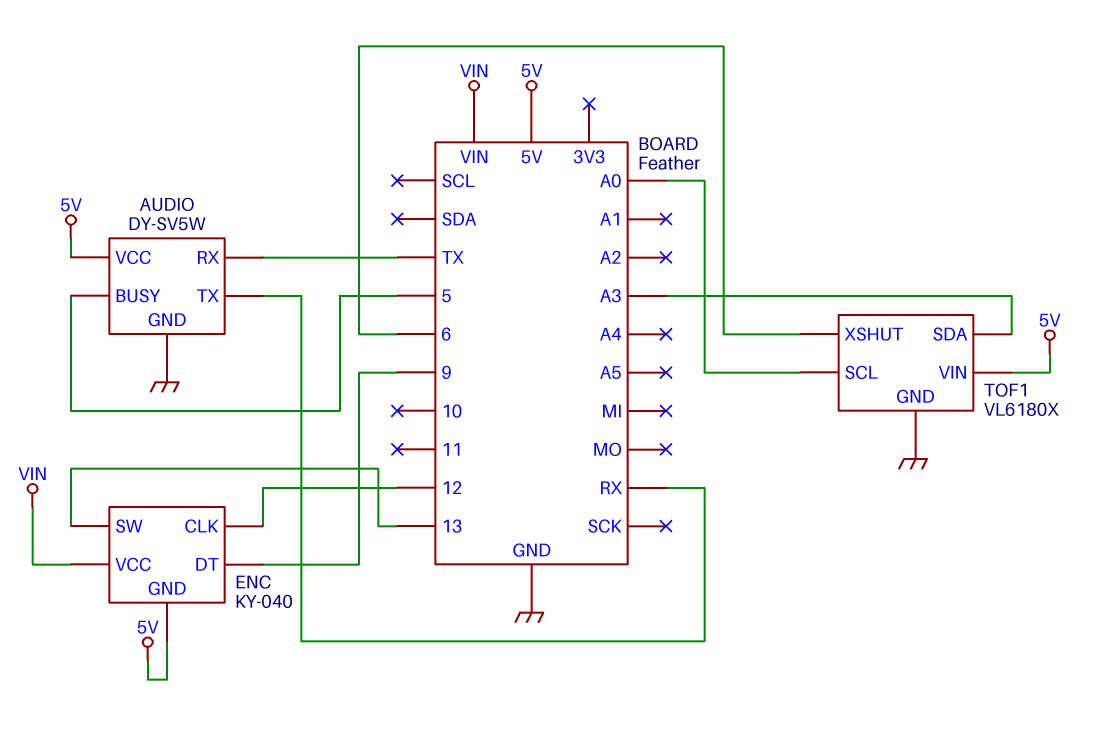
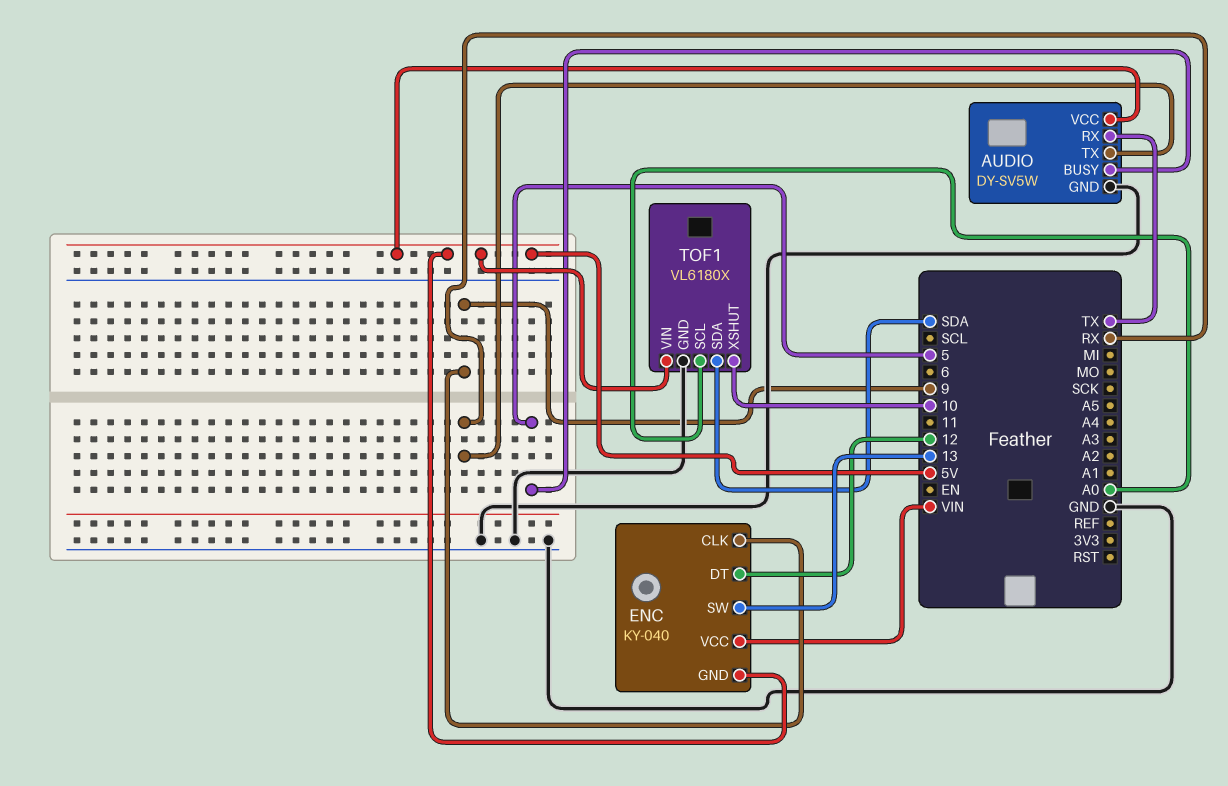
ENC pin CLK: 12 -> 9
ENC pin DT: 9 -> 12
TOF1 pin SDA: A3 -> SDA
TOF1 pin XSHUT: 6 -> 10

